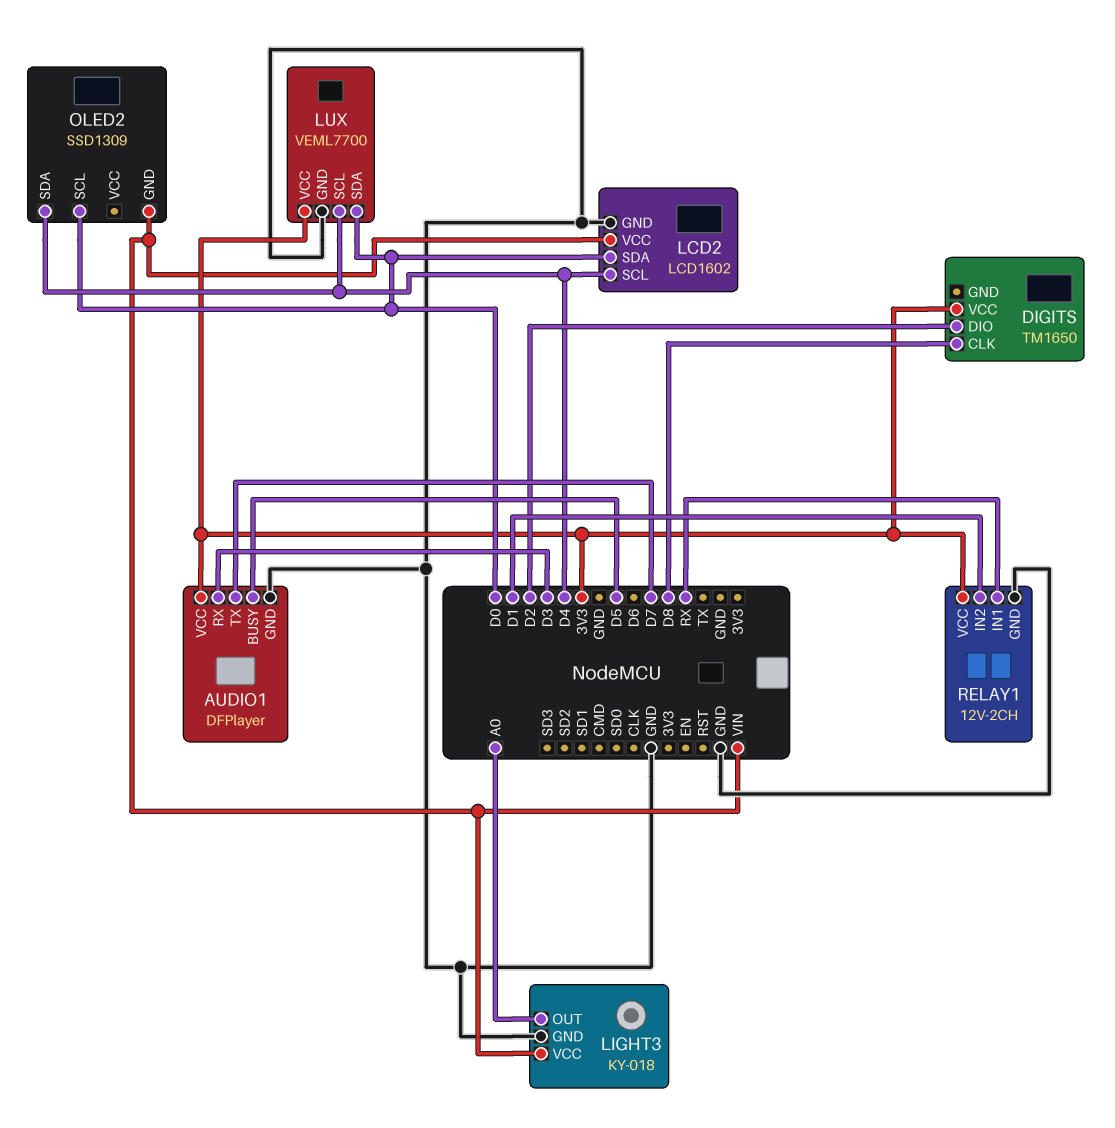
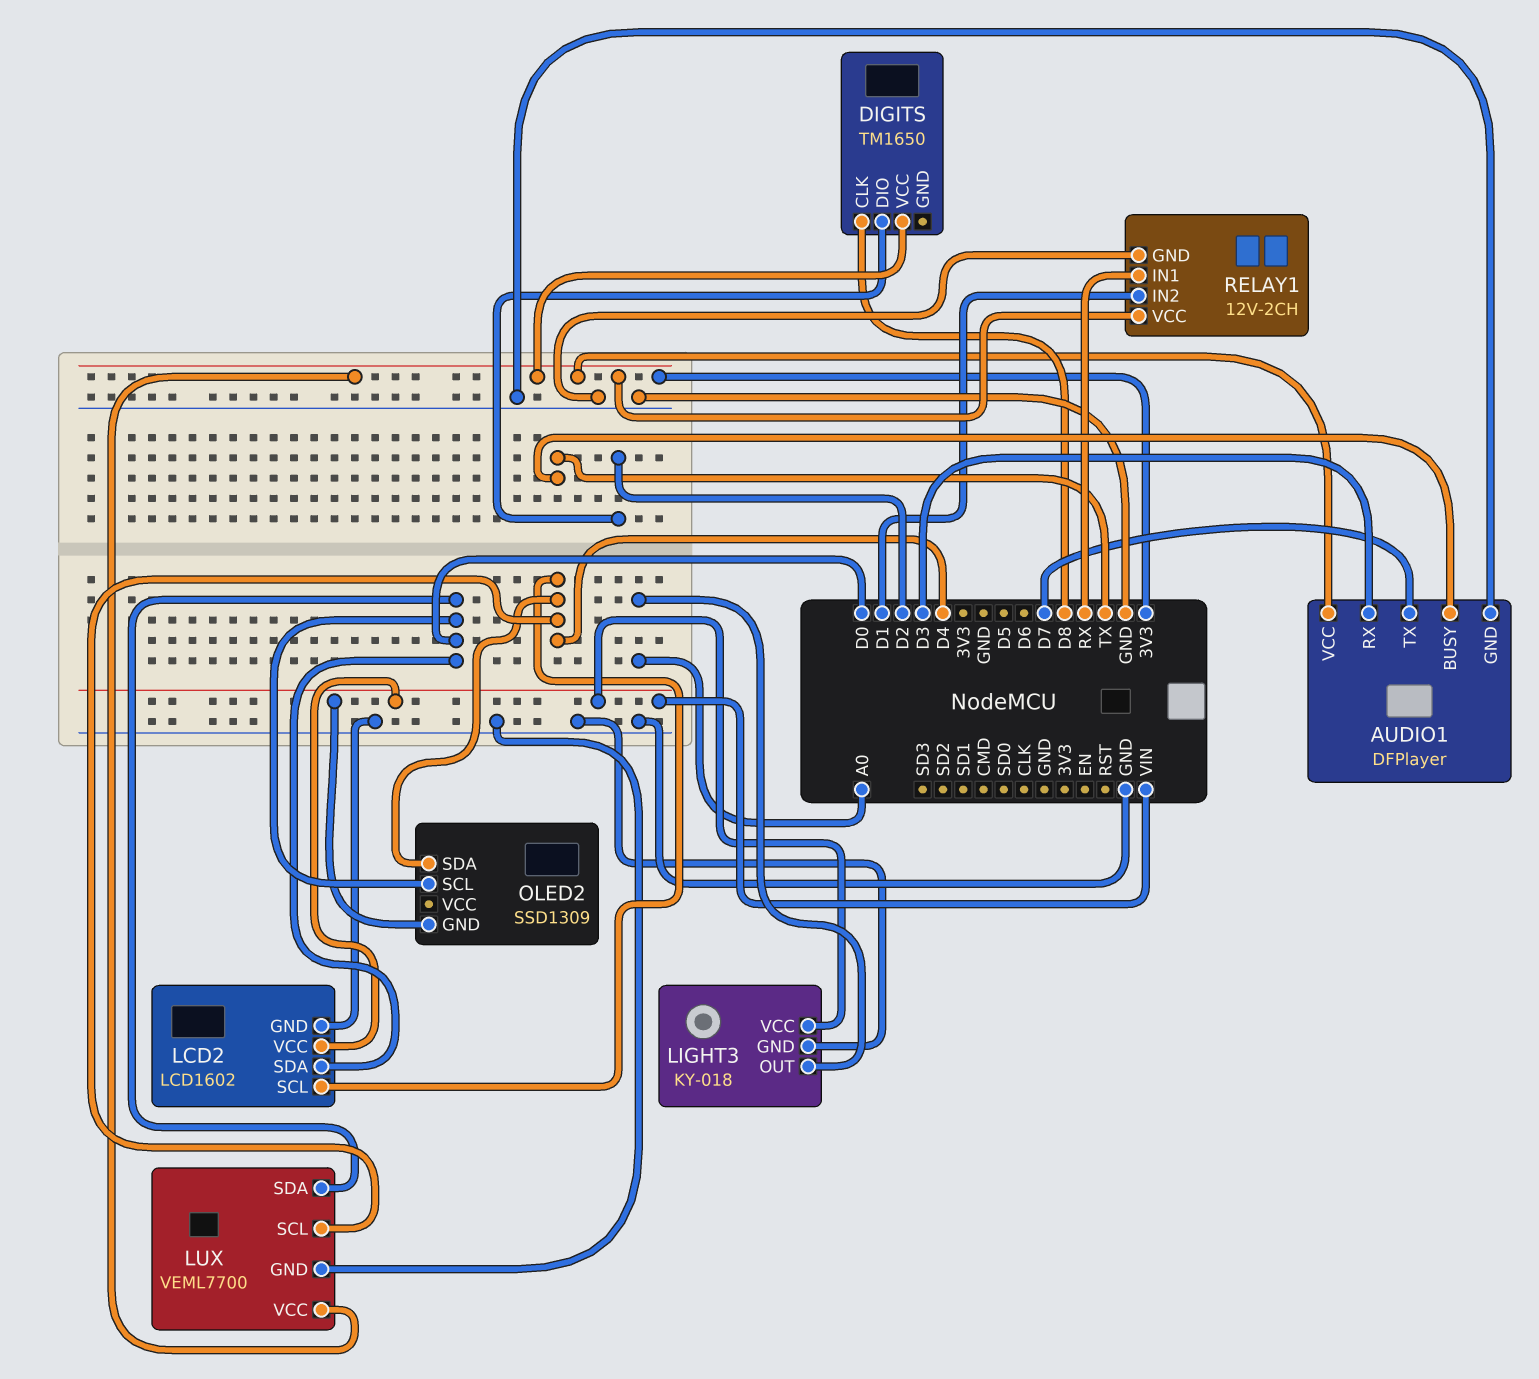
AUDIO1 pin BUSY: D5 -> TX

